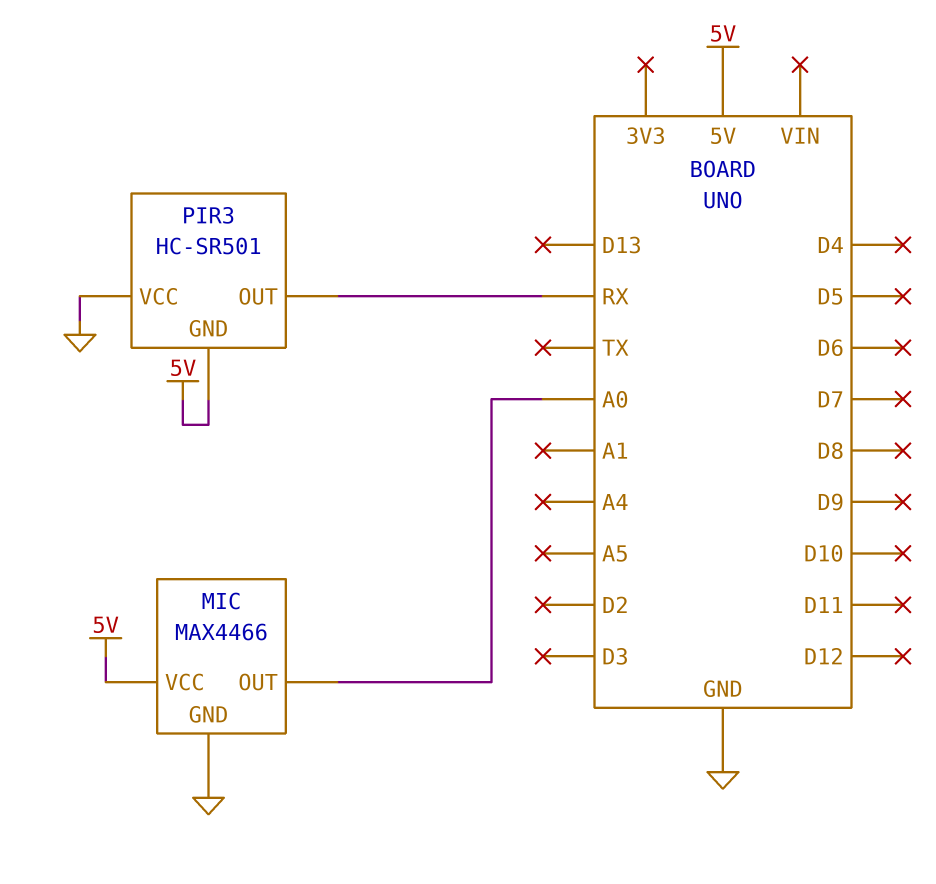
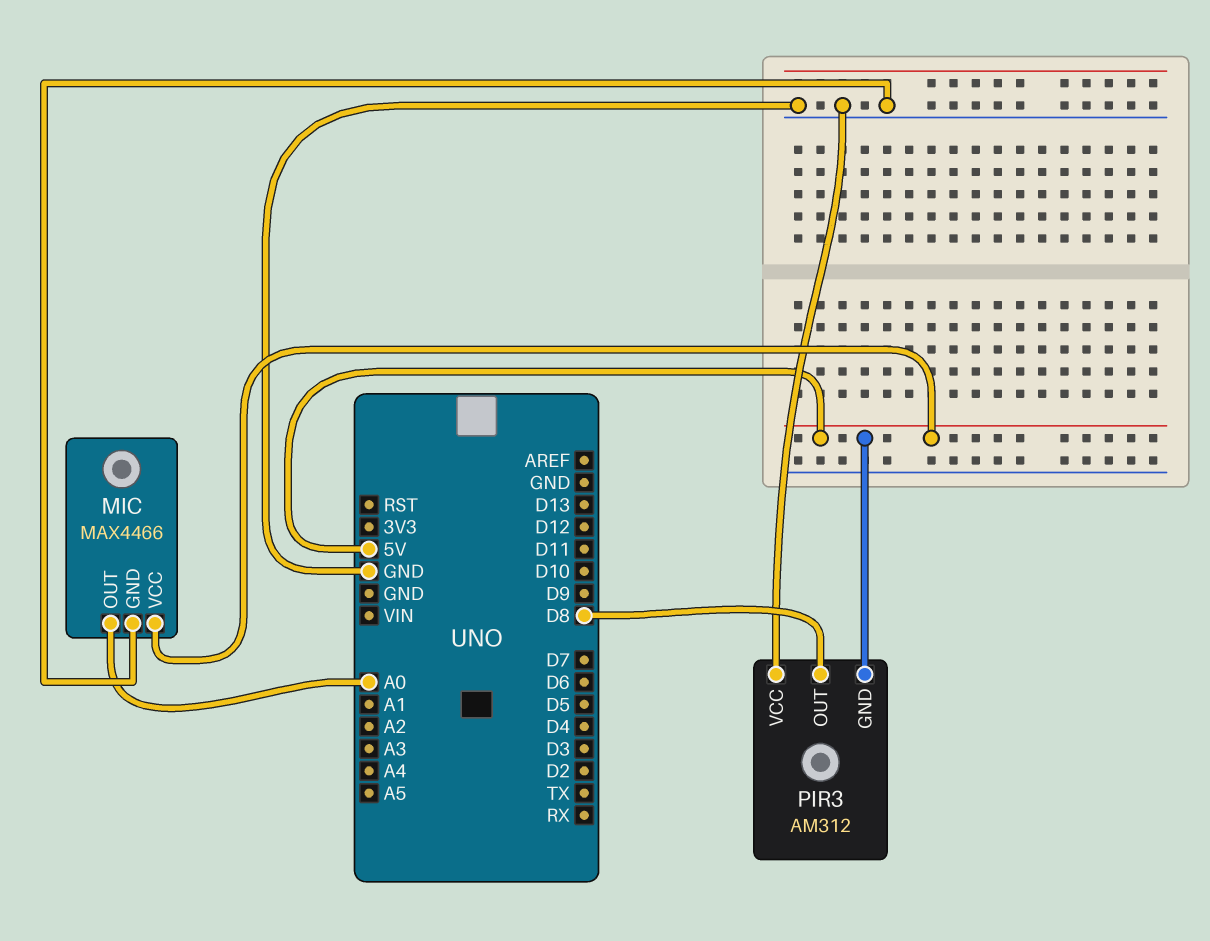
PIR3: HC-SR501 -> AM312
PIR3 pin OUT: RX -> D8

